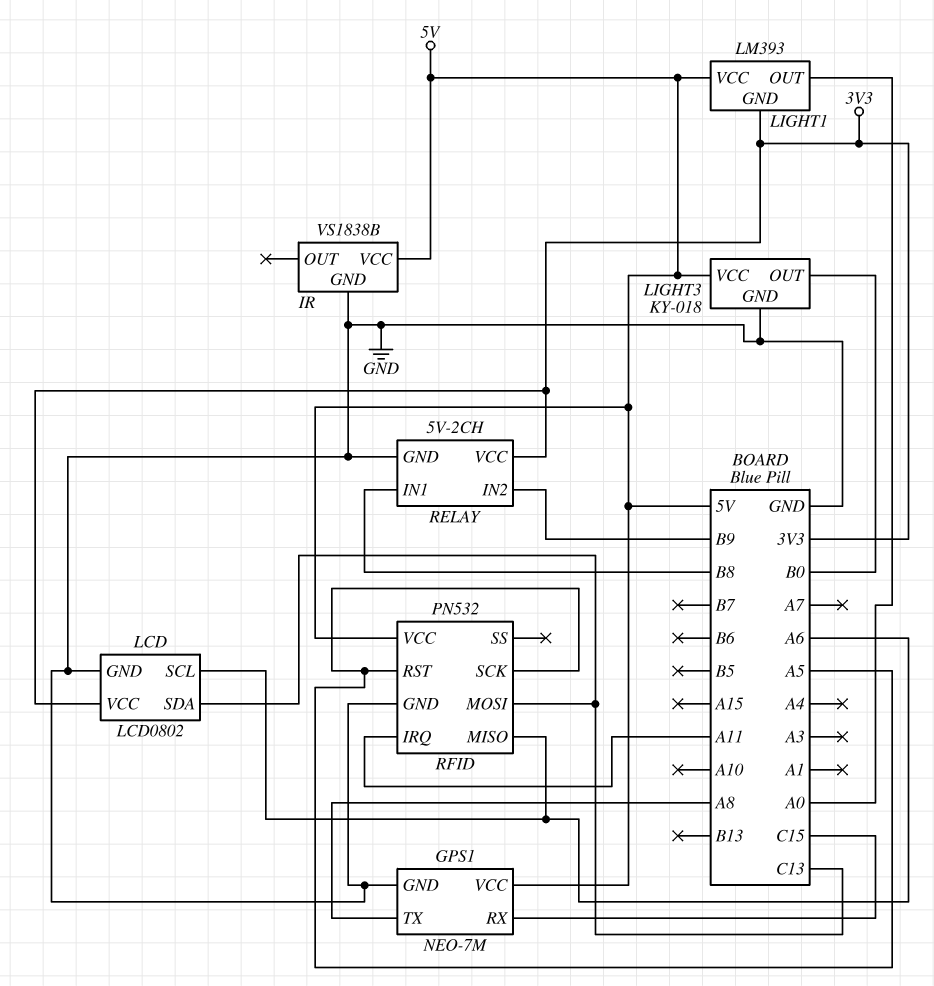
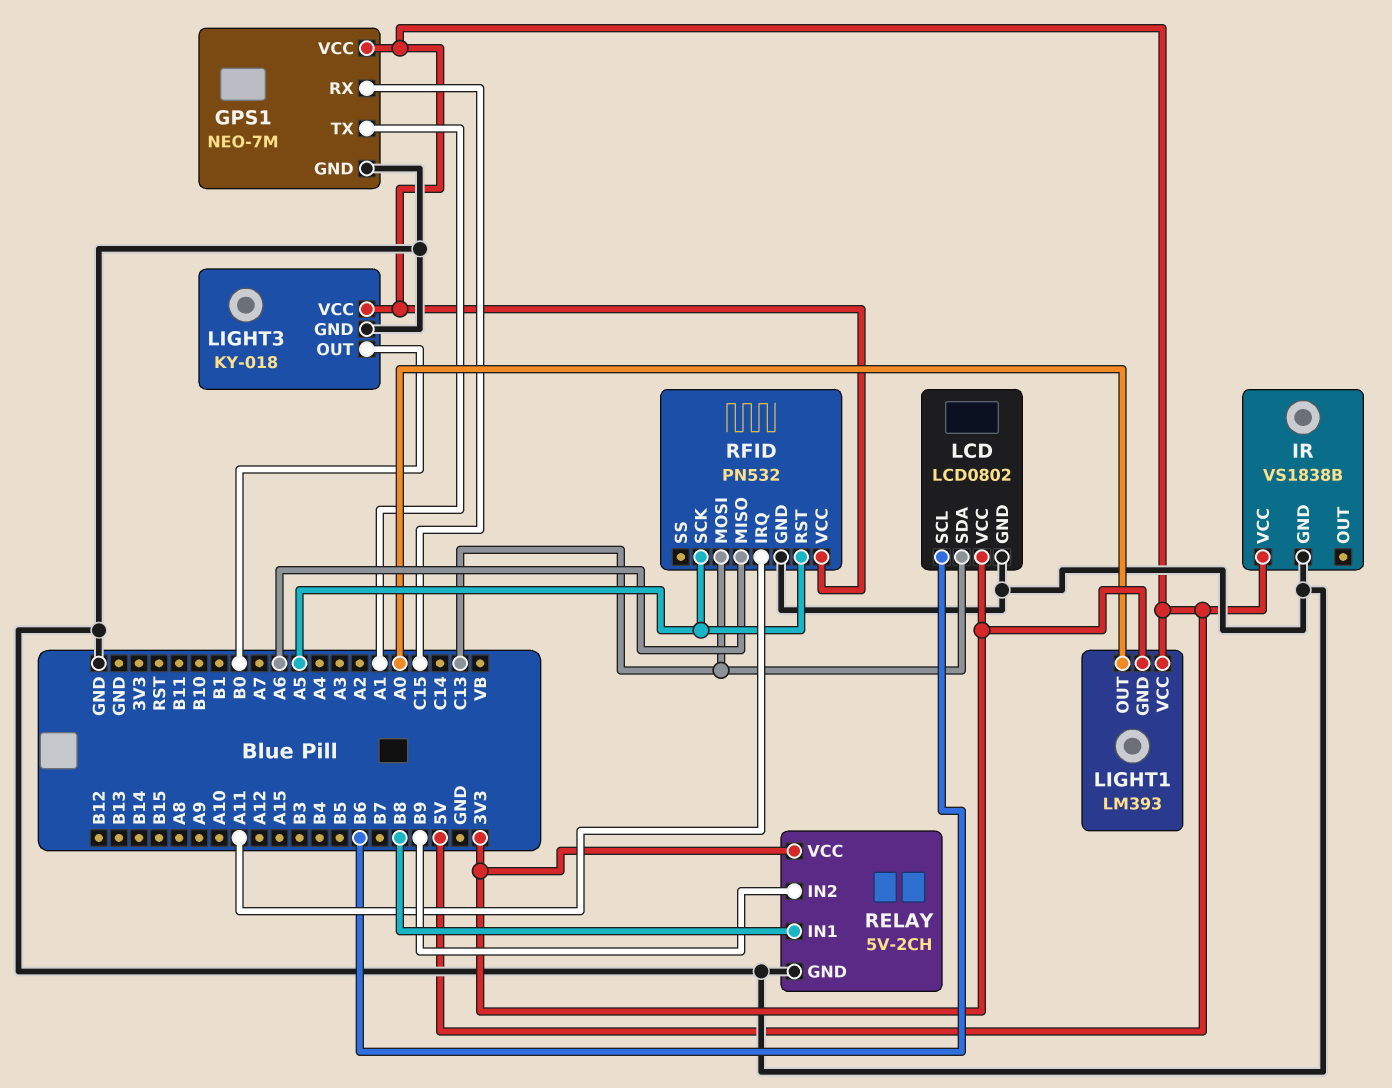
GPS1 pin TX: A8 -> A1
LCD pin SCL: A6 -> B6

